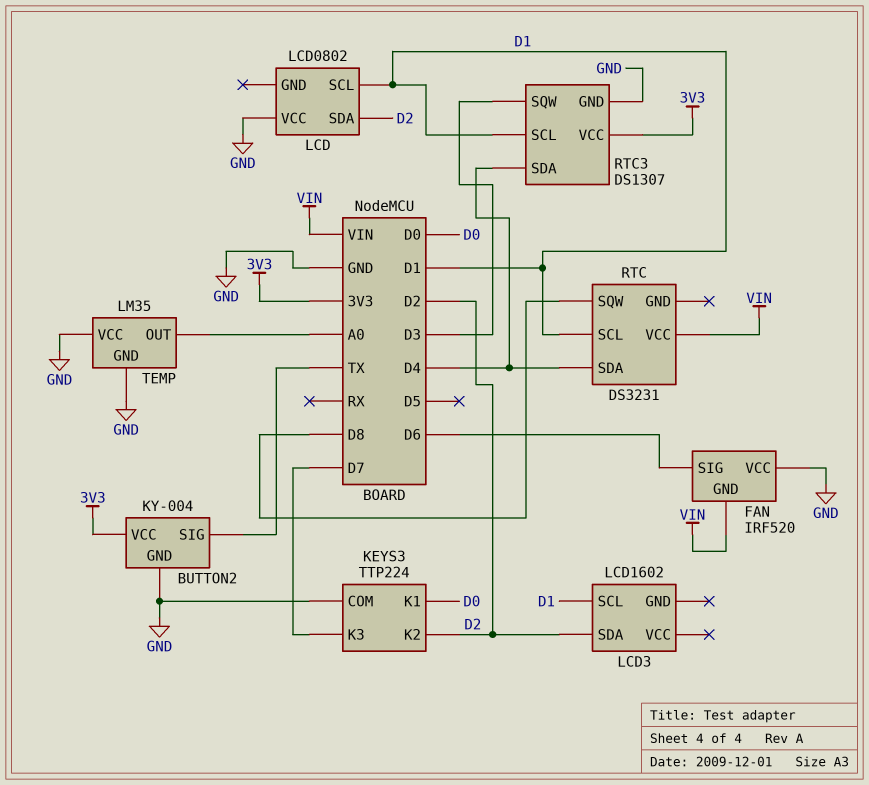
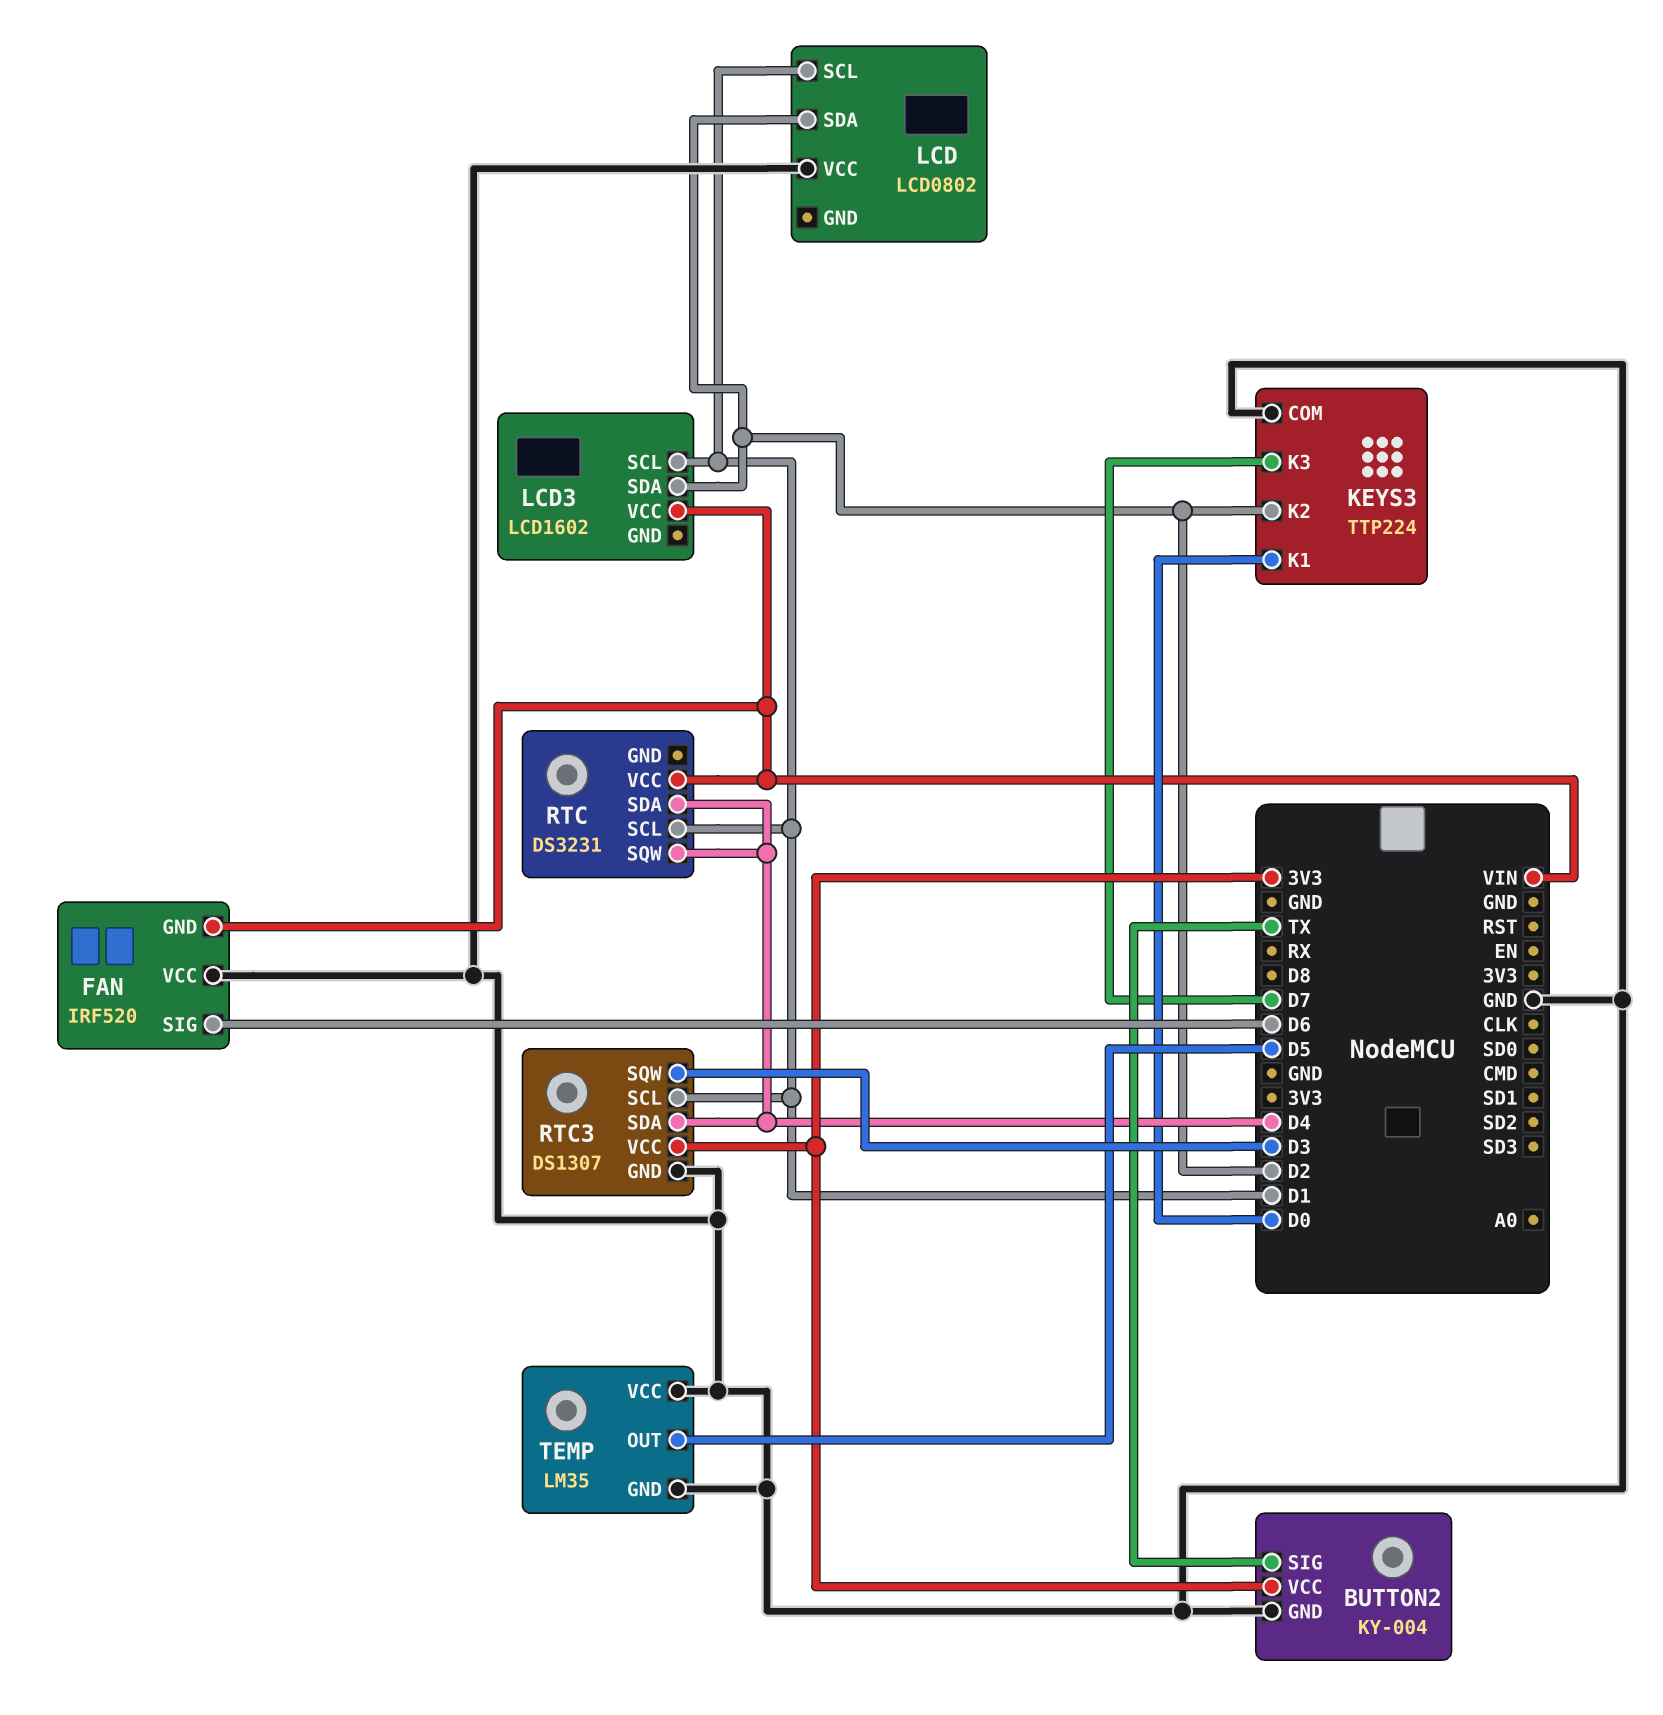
LCD3 pin VCC: none -> VIN
RTC pin SQW: D8 -> D4
TEMP pin OUT: A0 -> D5

